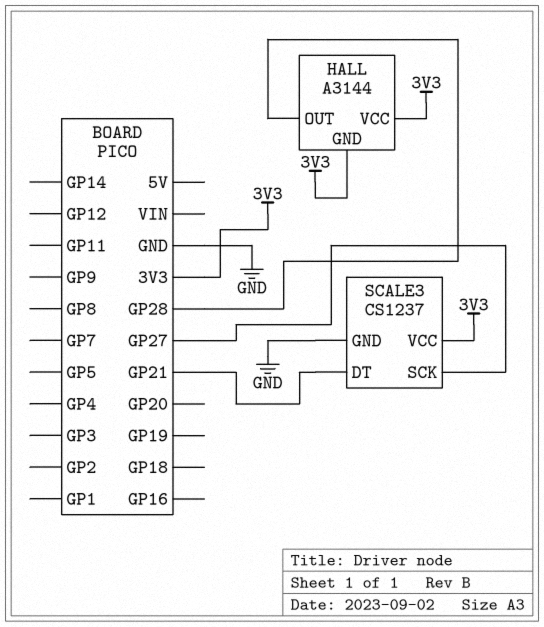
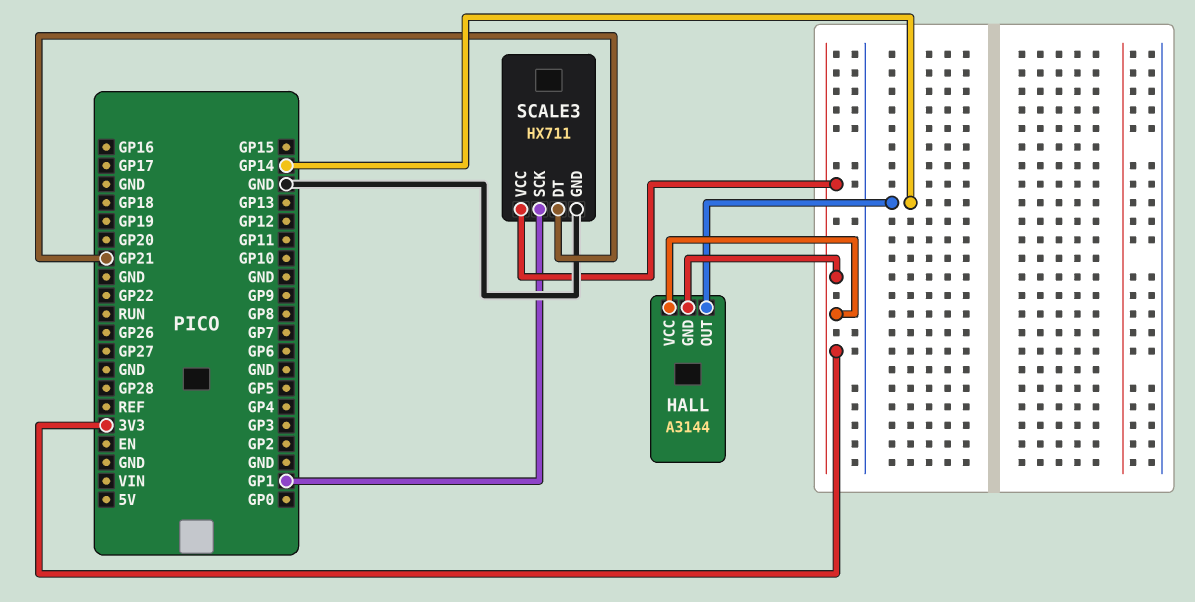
HALL pin OUT: GP28 -> GP14
SCALE3: CS1237 -> HX711
SCALE3 pin SCK: GP27 -> GP1

